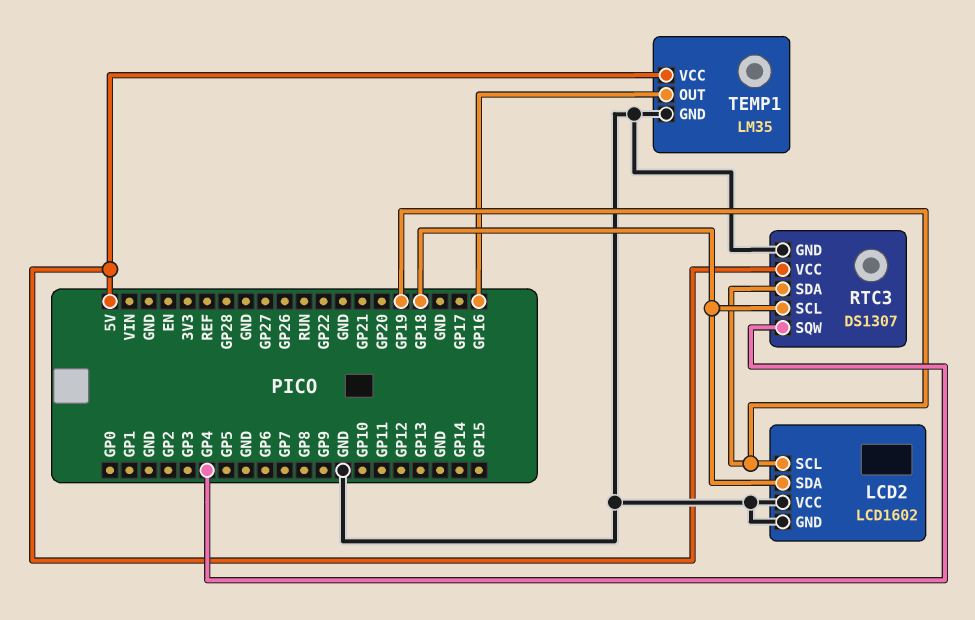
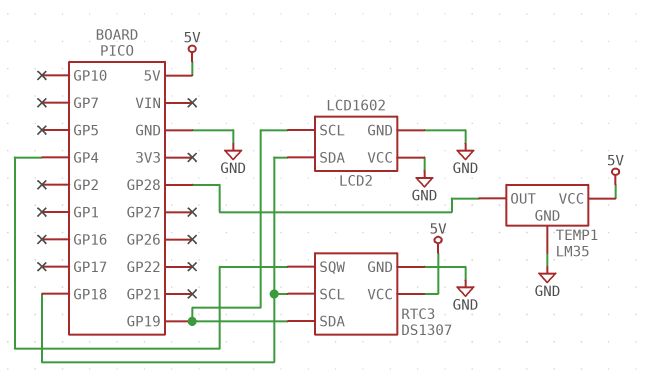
TEMP1 pin OUT: GP16 -> GP28

